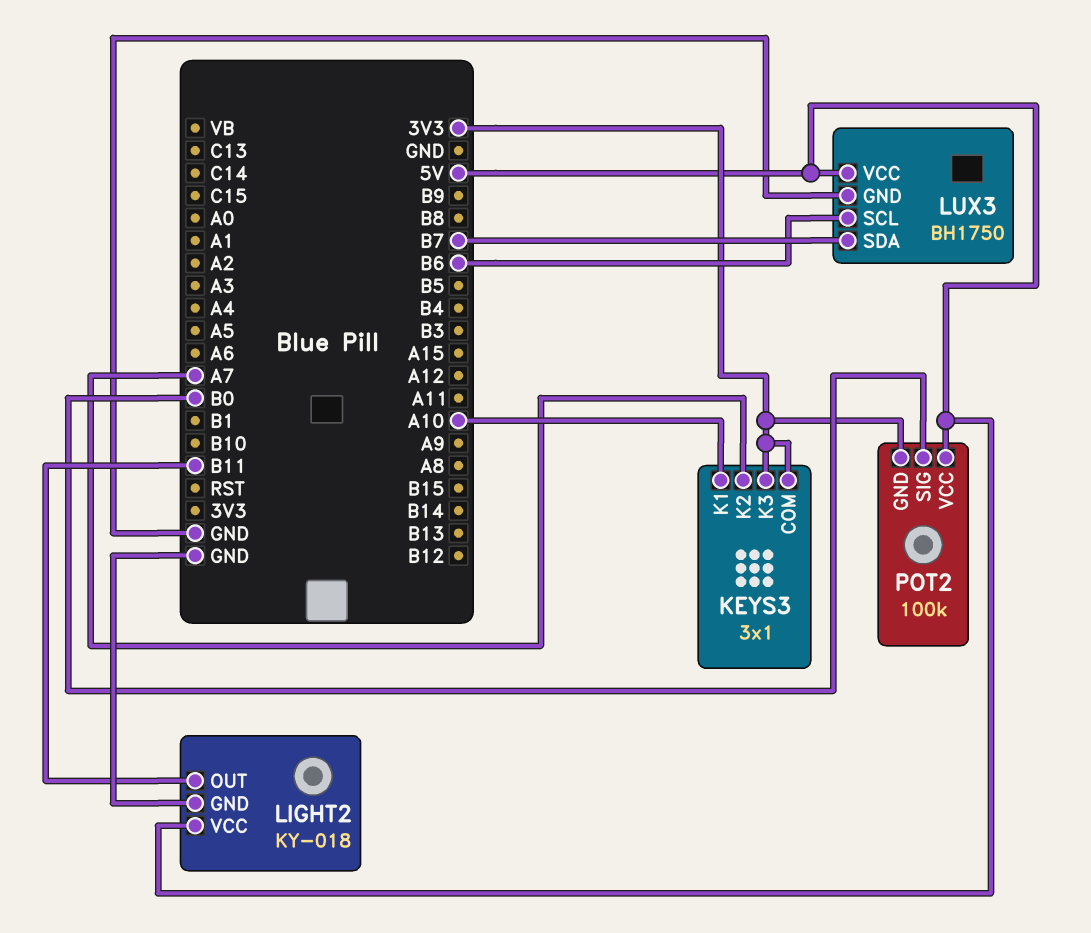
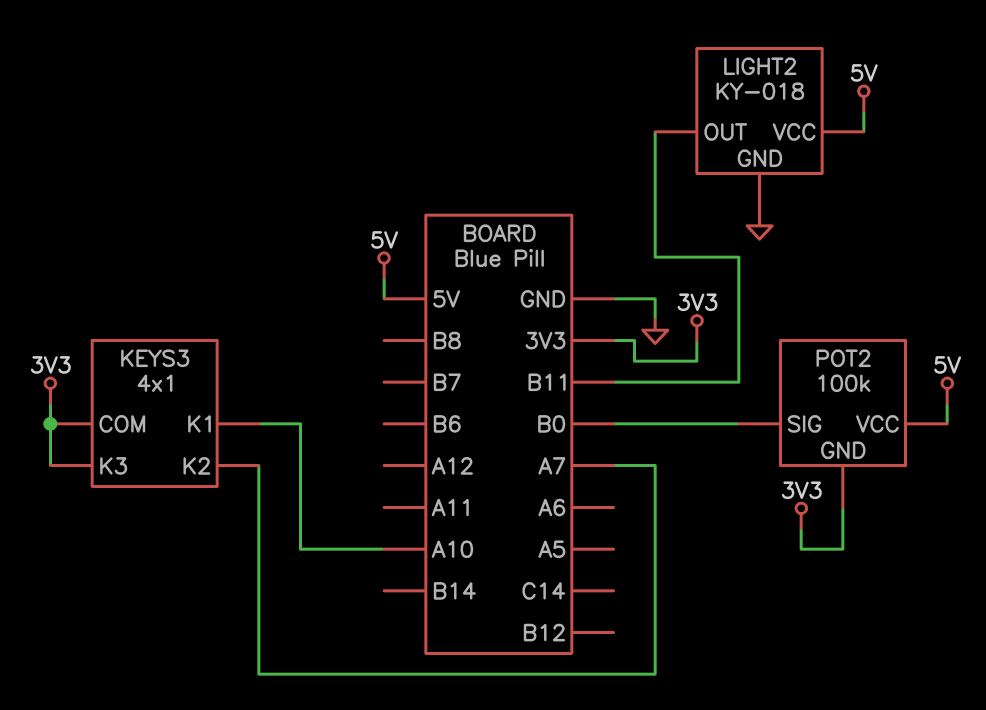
KEYS3: 3x1 -> 4x1
LUX3: BH1750 -> none
LUX3 pin GND: GND -> none
LUX3 pin SCL: B6 -> none
LUX3 pin SDA: B7 -> none
LUX3 pin VCC: 5V -> none

